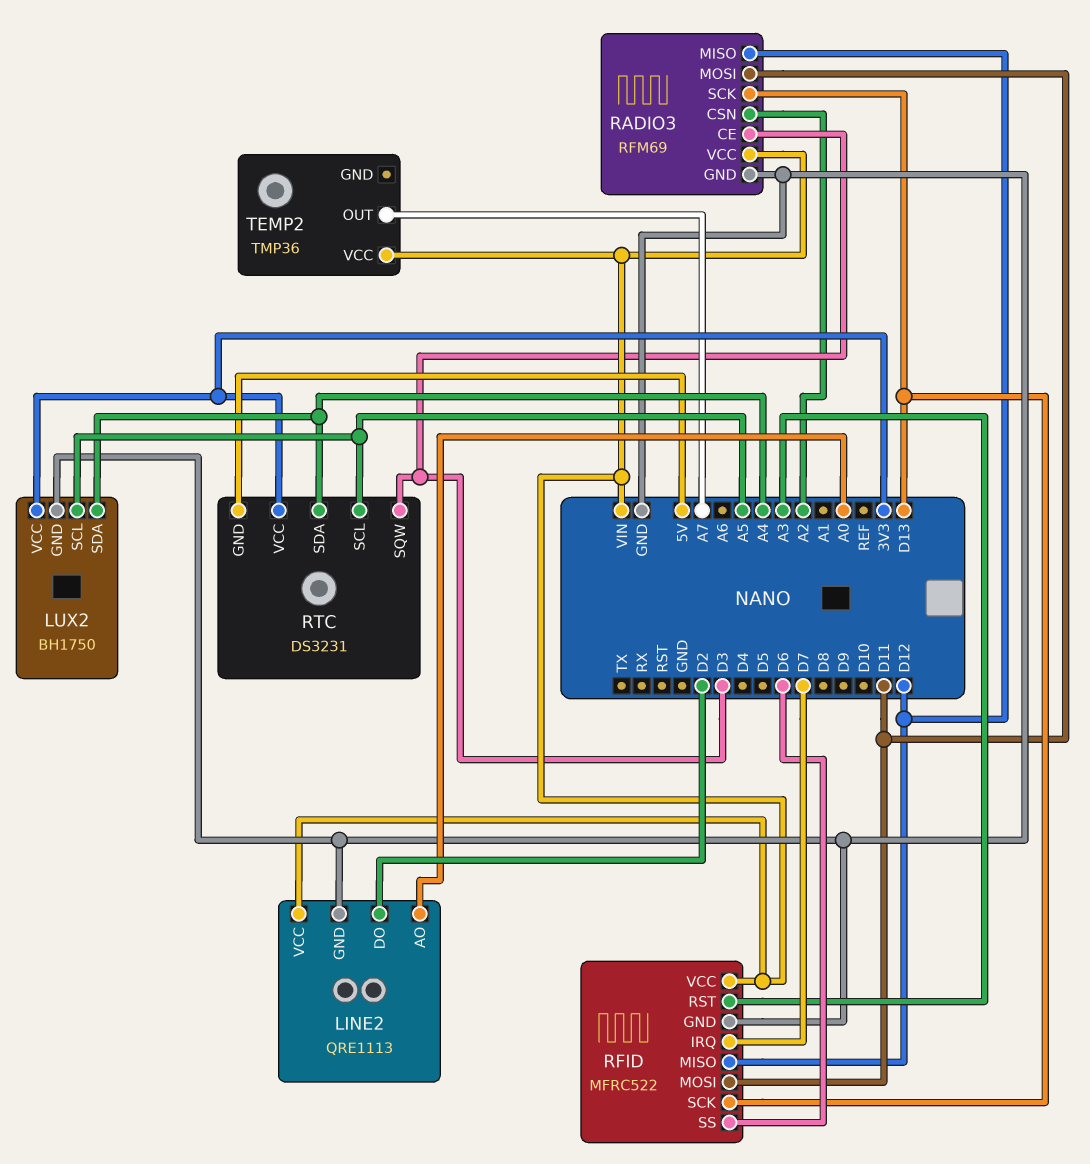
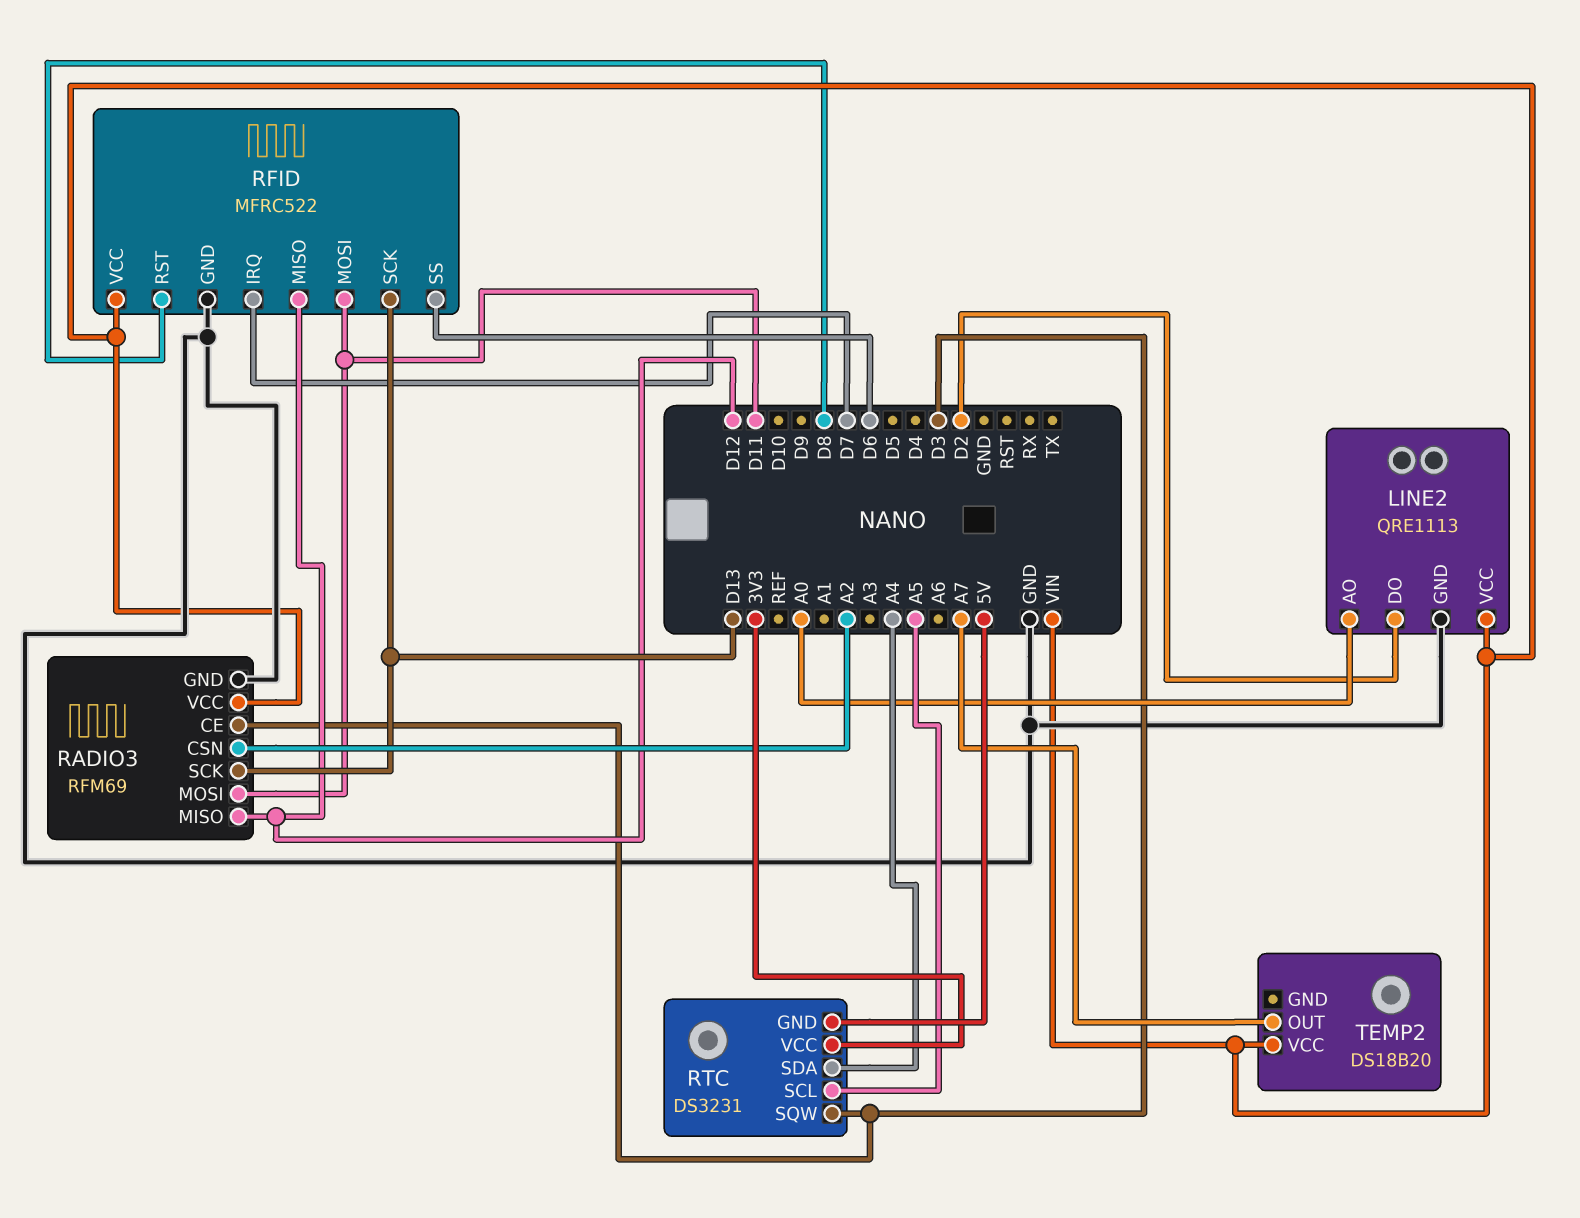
LUX2: BH1750 -> none
LUX2 pin GND: GND -> none
LUX2 pin SCL: A5 -> none
LUX2 pin SDA: A4 -> none
LUX2 pin VCC: 3V3 -> none
RFID pin RST: A3 -> D8
TEMP2: TMP36 -> DS18B20

